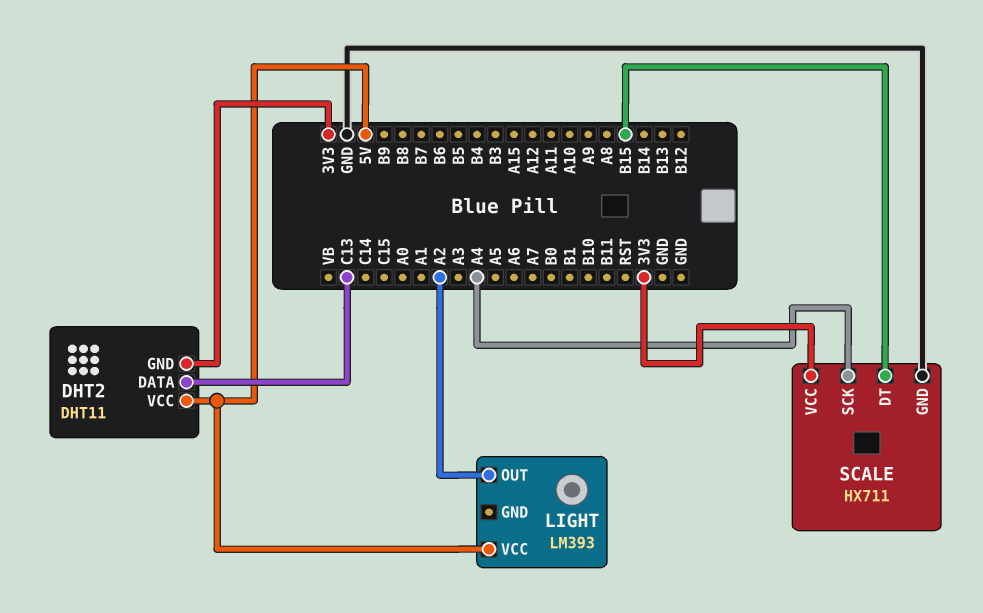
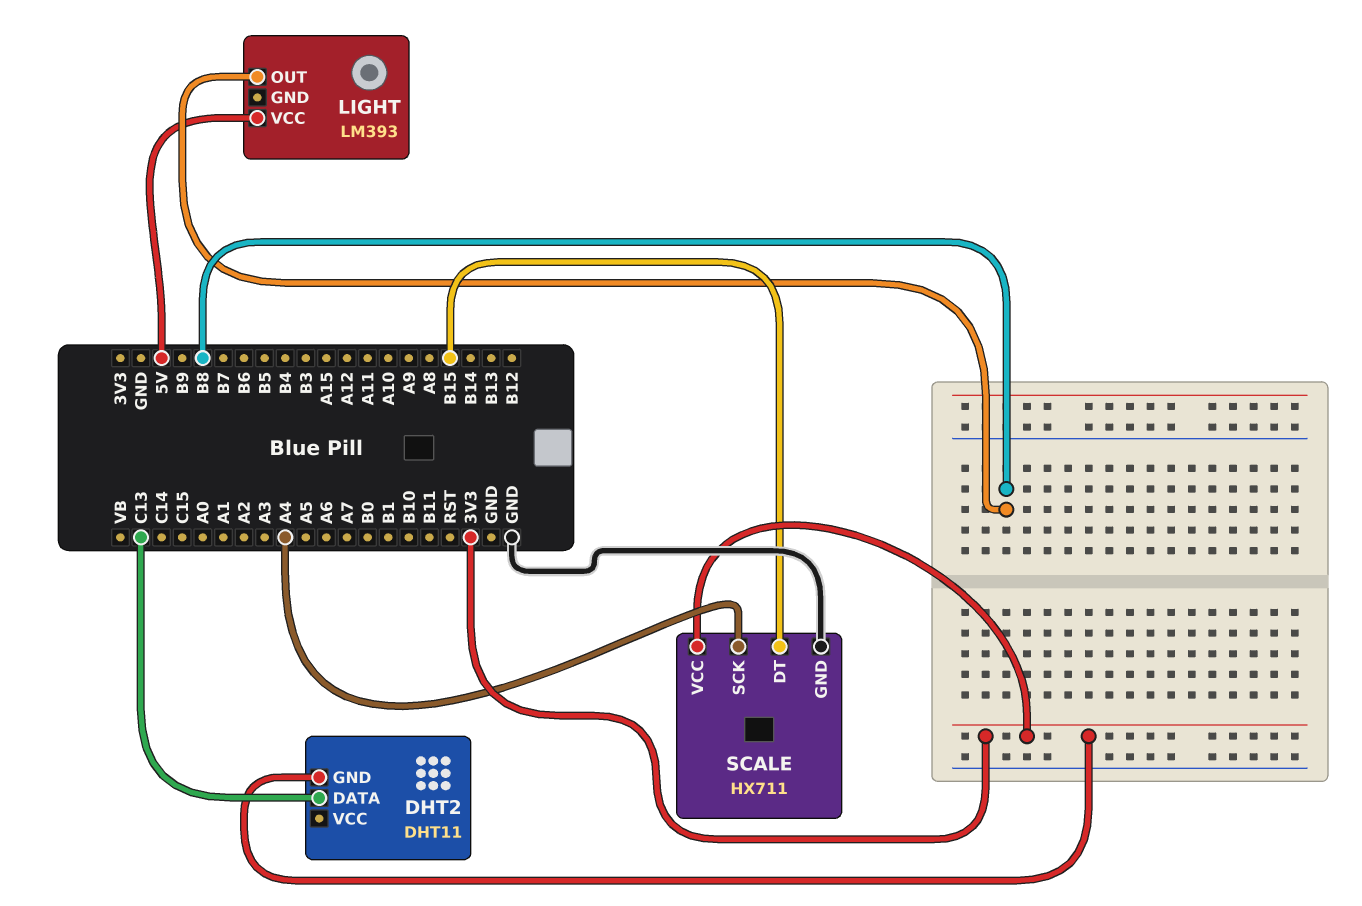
DHT2 pin VCC: 5V -> none
LIGHT pin OUT: A2 -> B8

